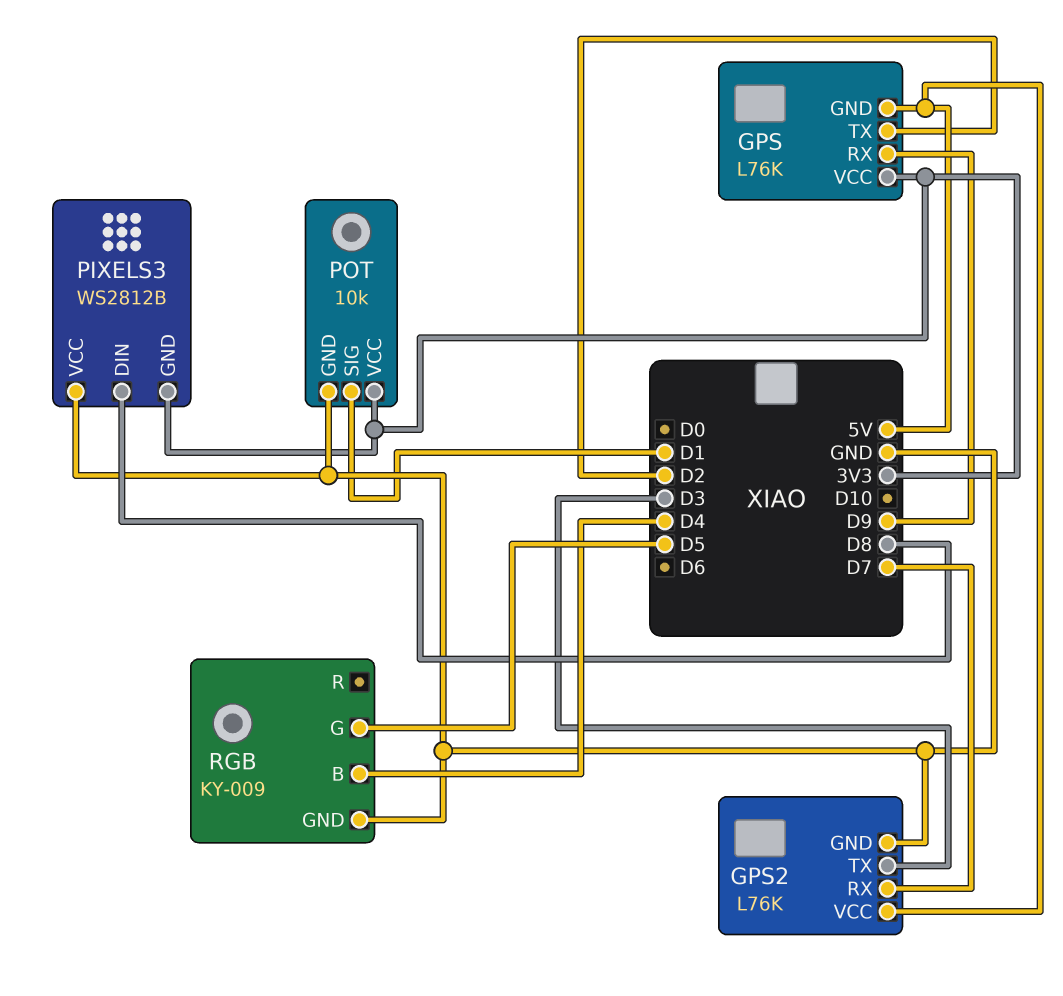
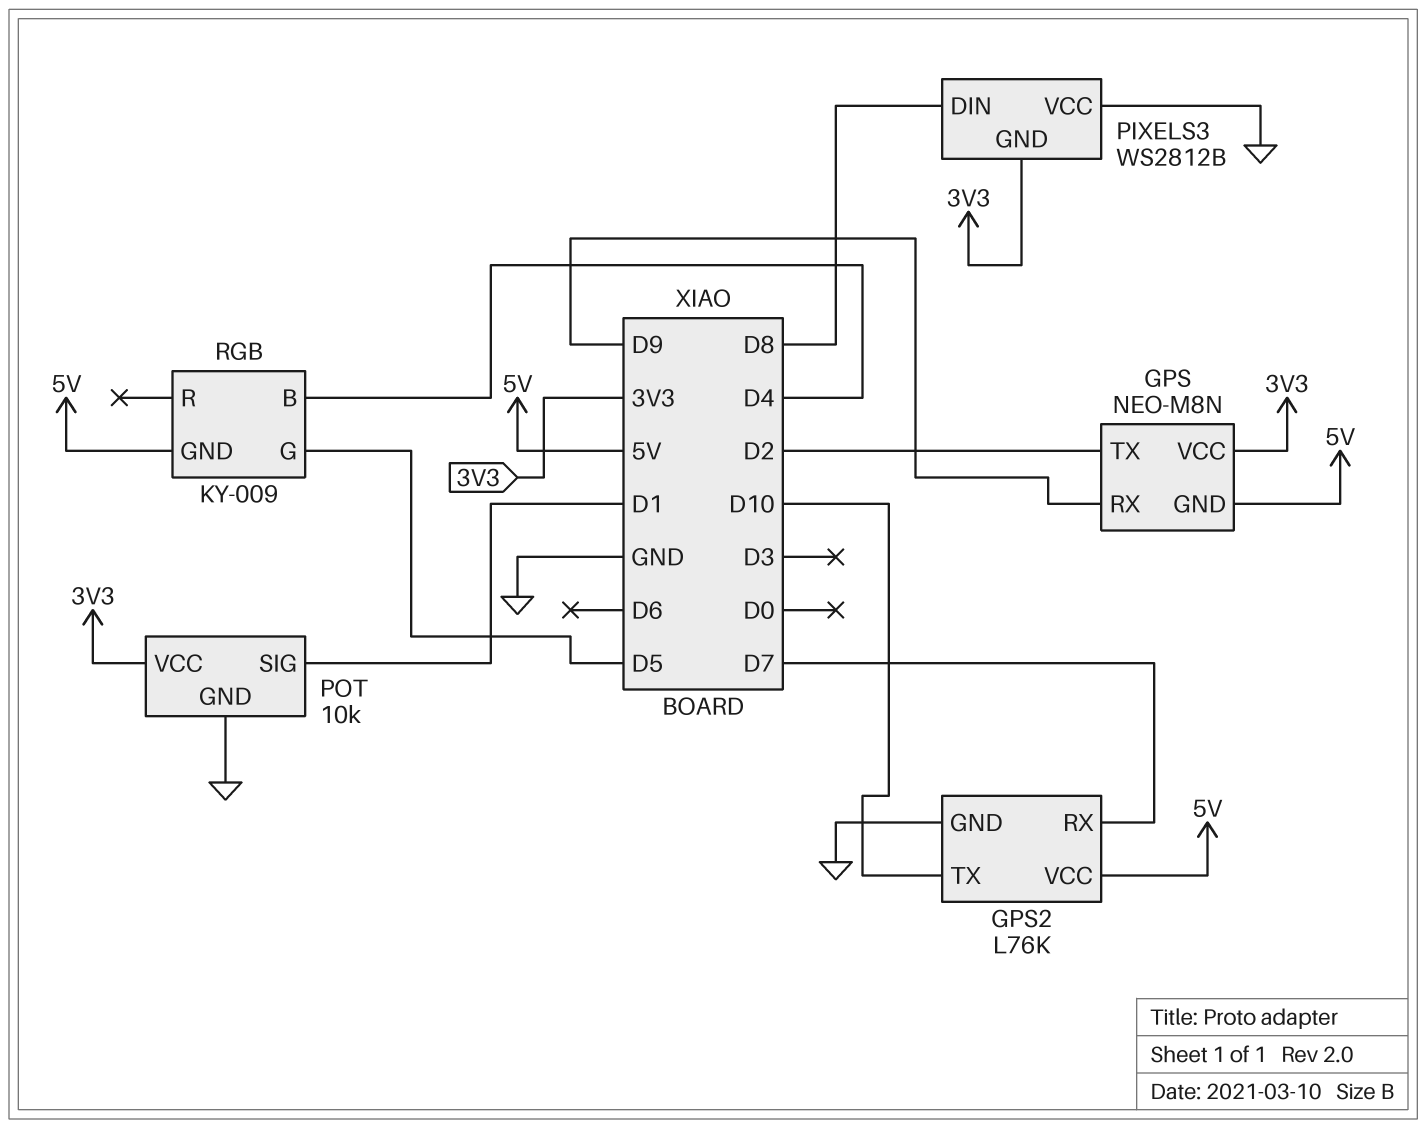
GPS: L76K -> NEO-M8N
GPS2 pin TX: D3 -> D10
RGB pin GND: GND -> 5V

